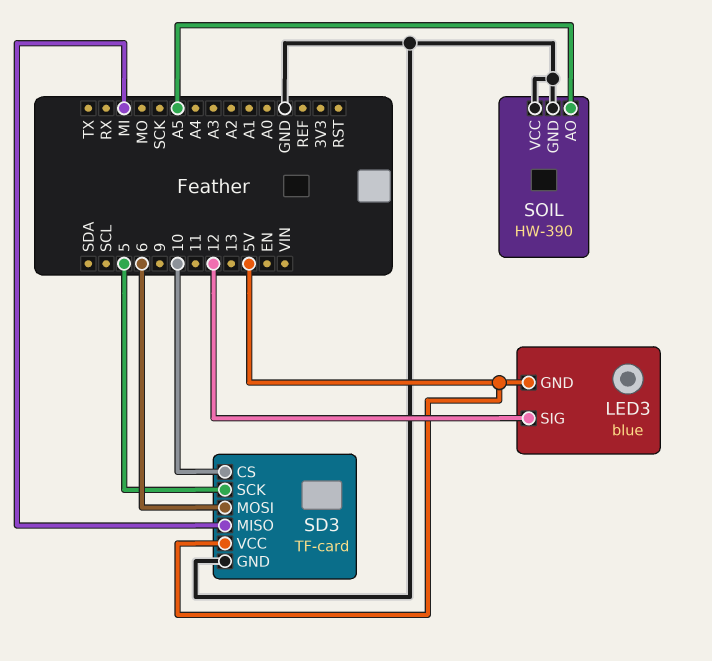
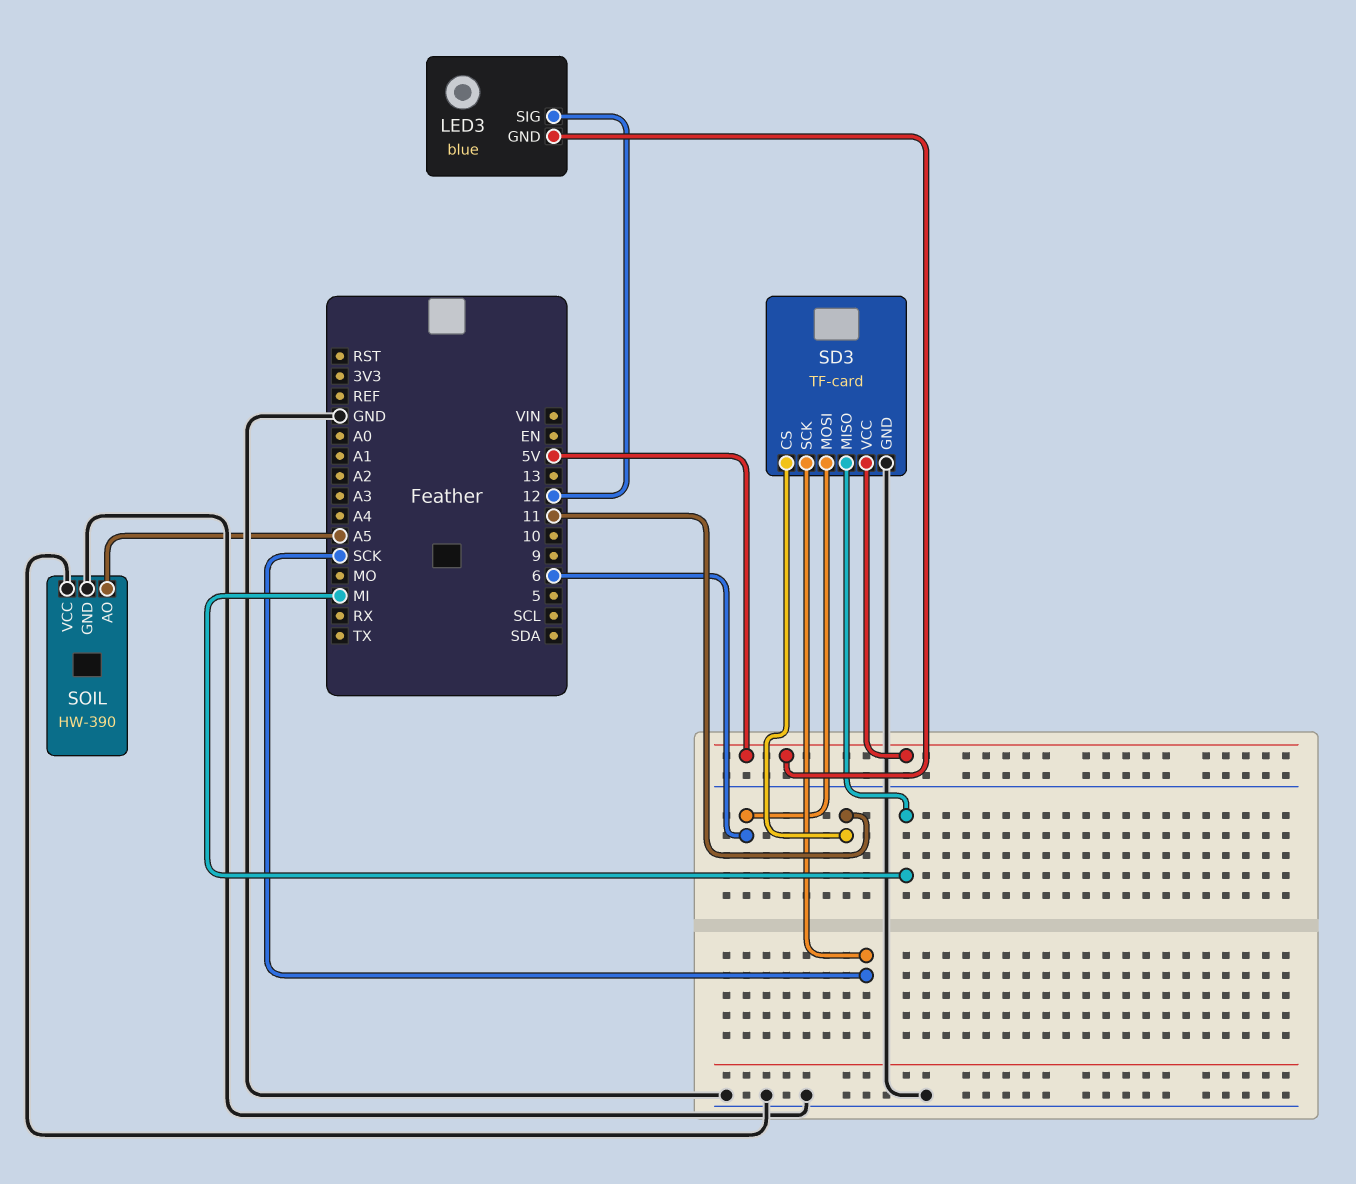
SD3 pin CS: 10 -> 11
SD3 pin SCK: 5 -> SCK

